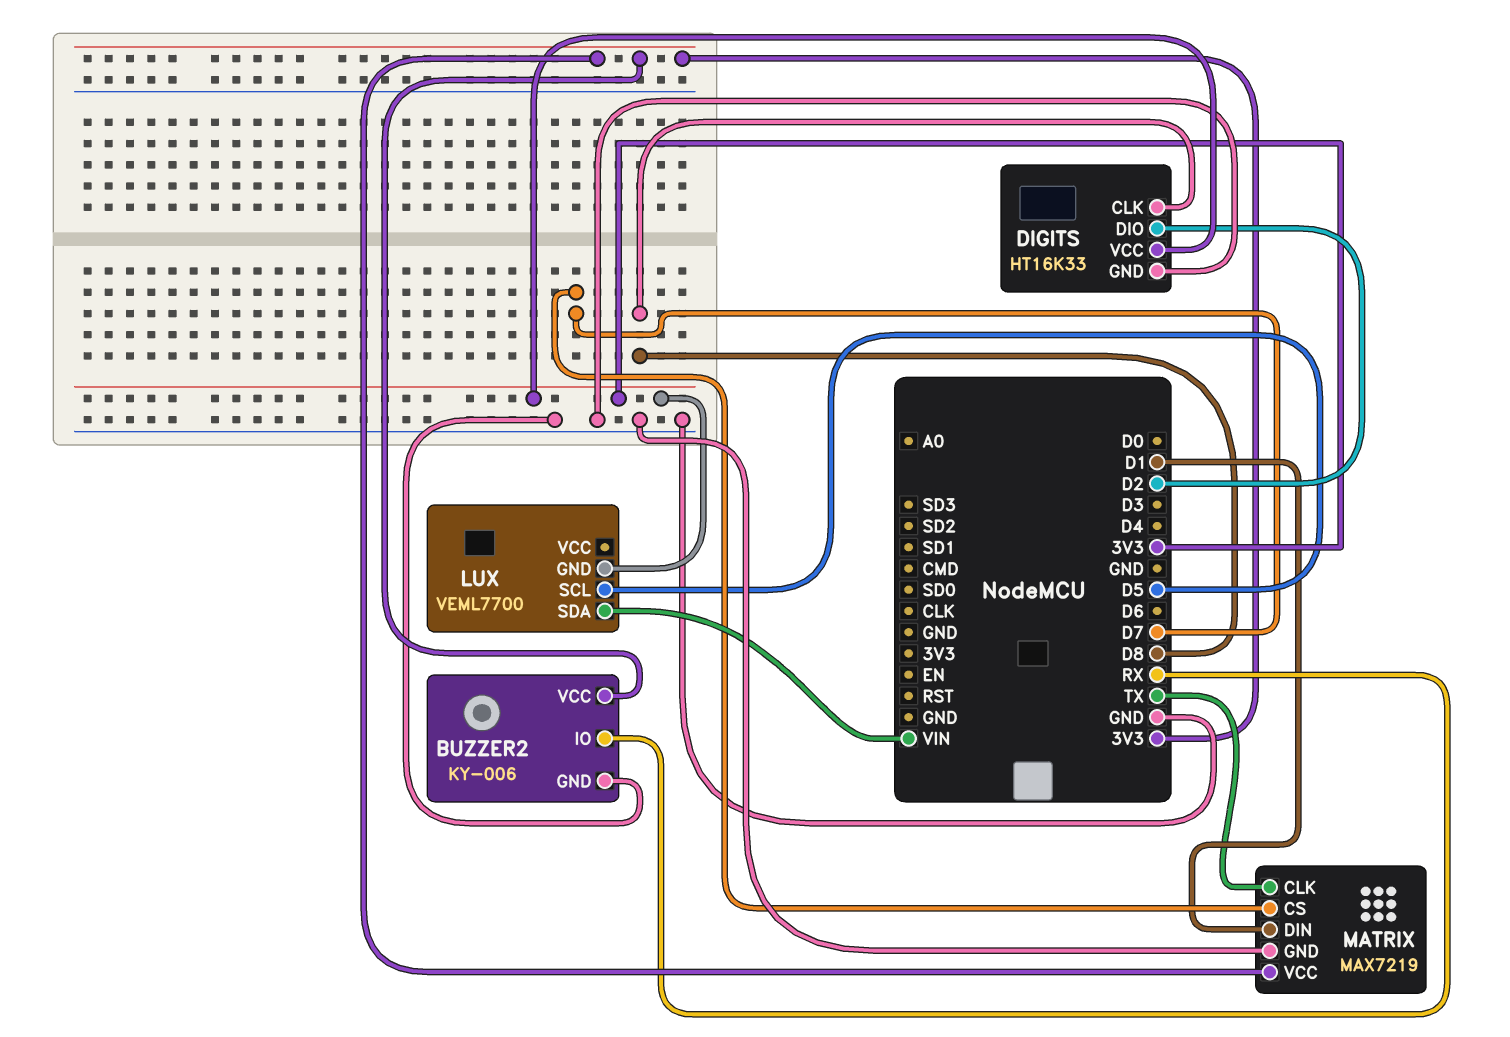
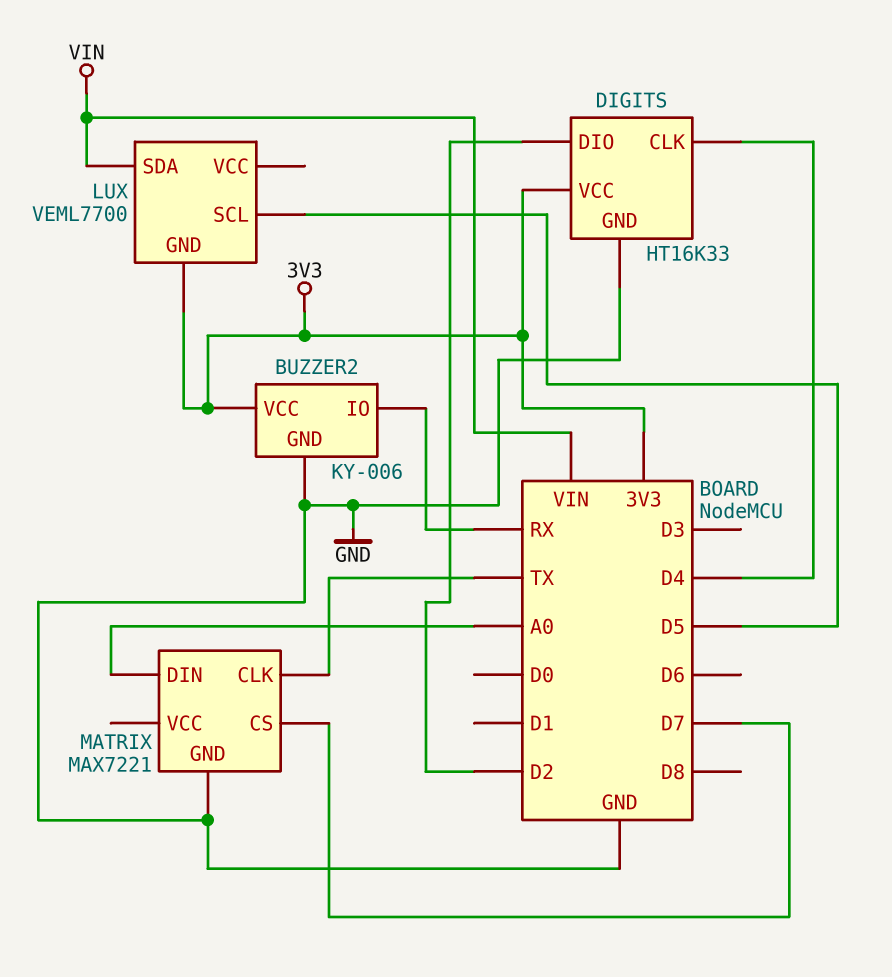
DIGITS pin CLK: D8 -> D4
MATRIX: MAX7219 -> MAX7221
MATRIX pin DIN: D1 -> A0
MATRIX pin VCC: 3V3 -> none

